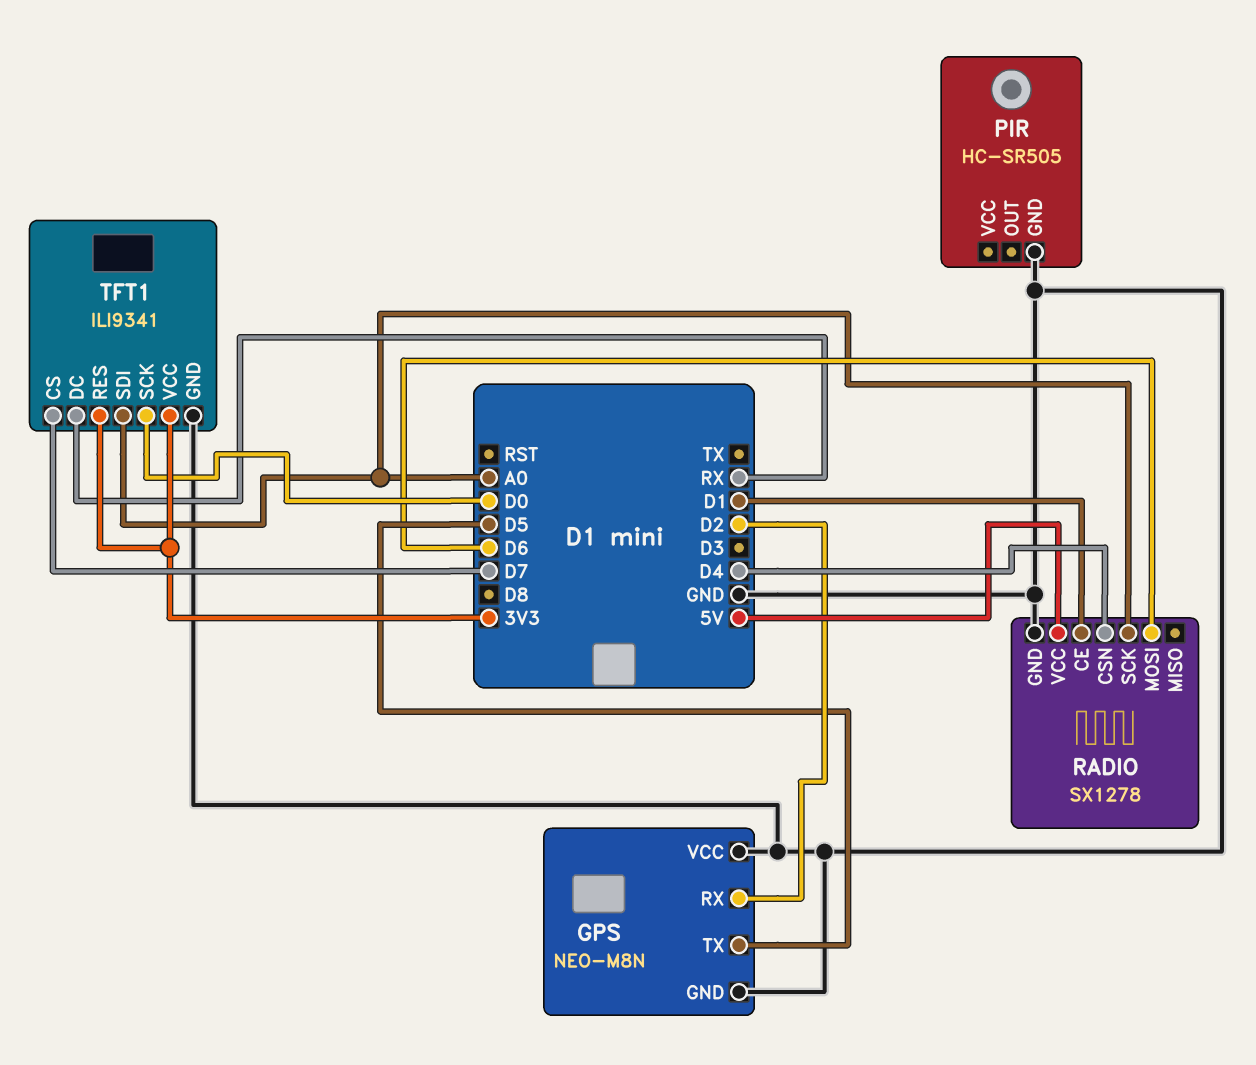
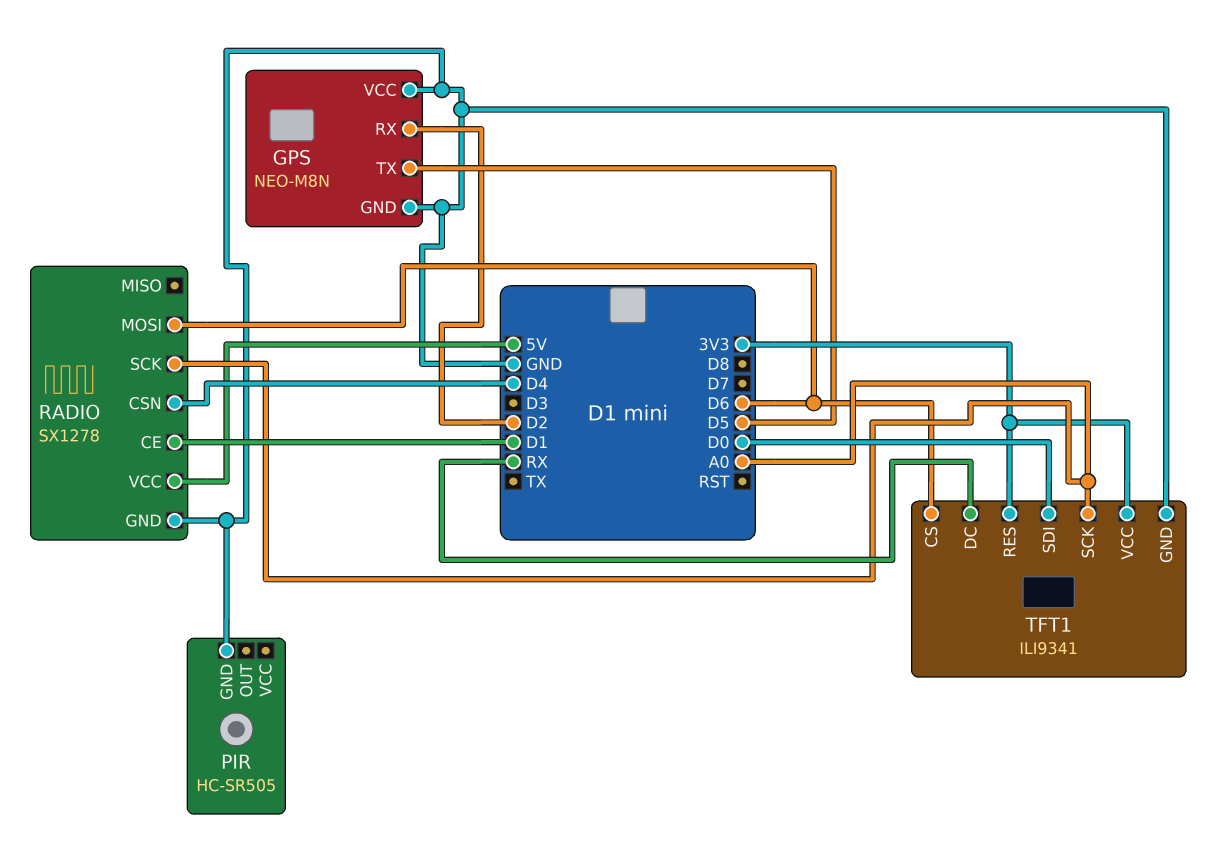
TFT1 pin CS: D7 -> D6
TFT1 pin SCK: D0 -> A0
TFT1 pin SDI: A0 -> D0

